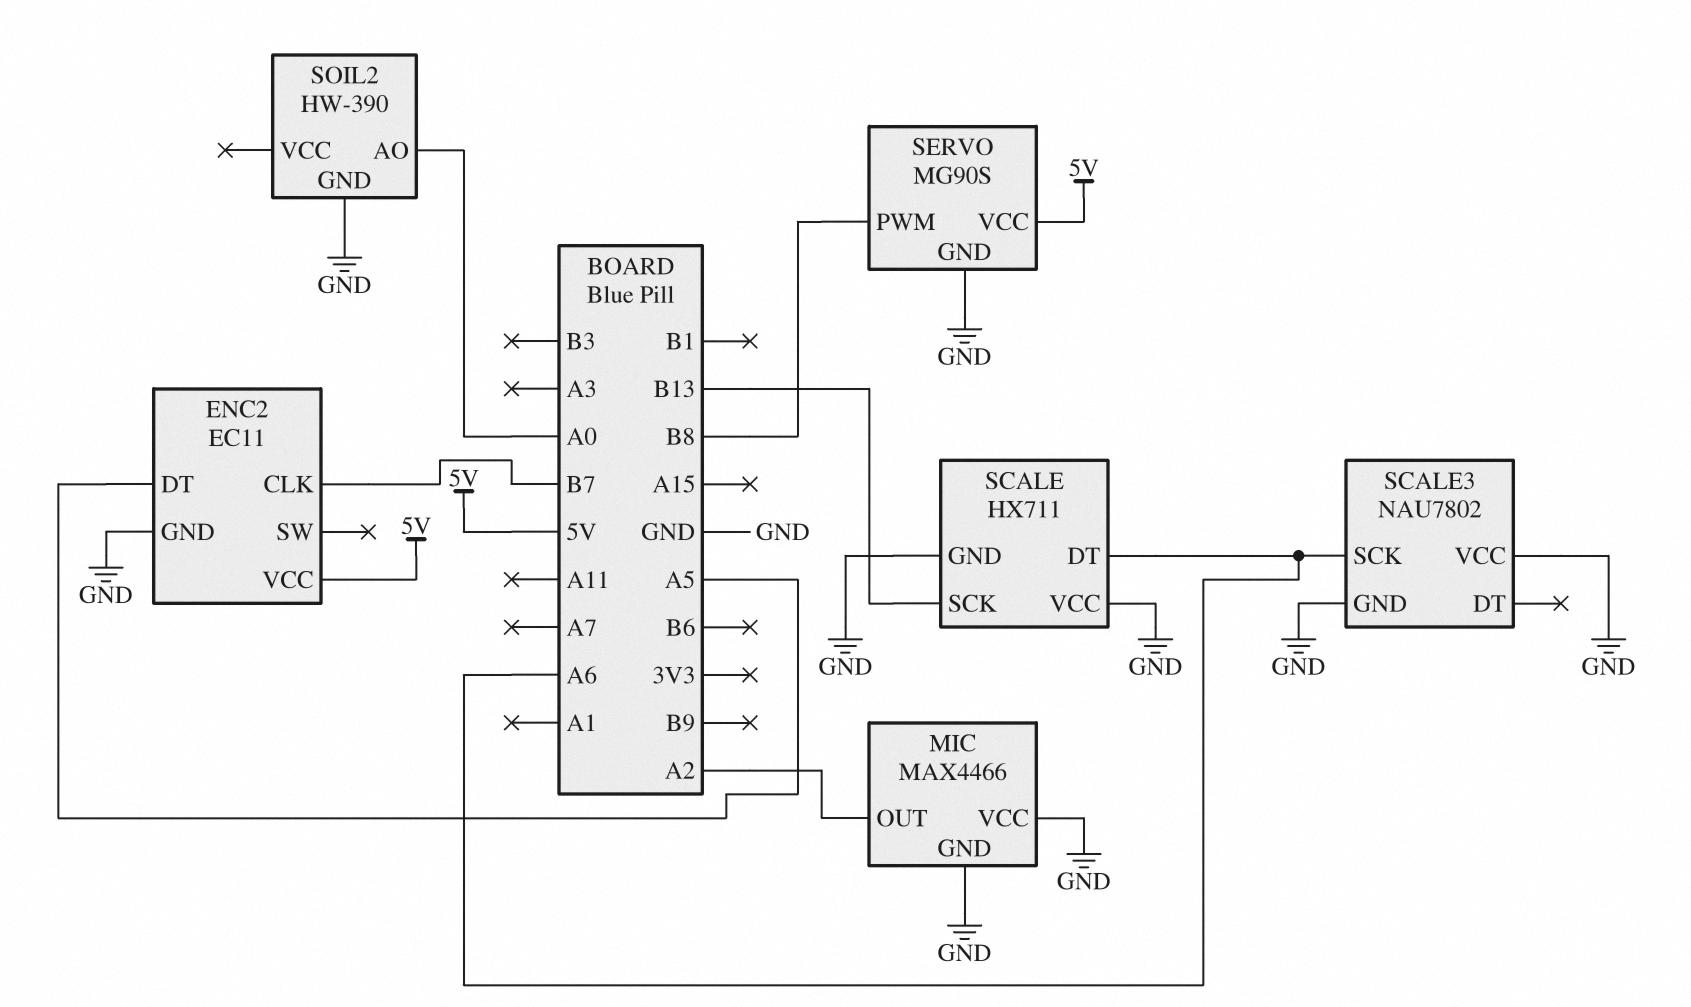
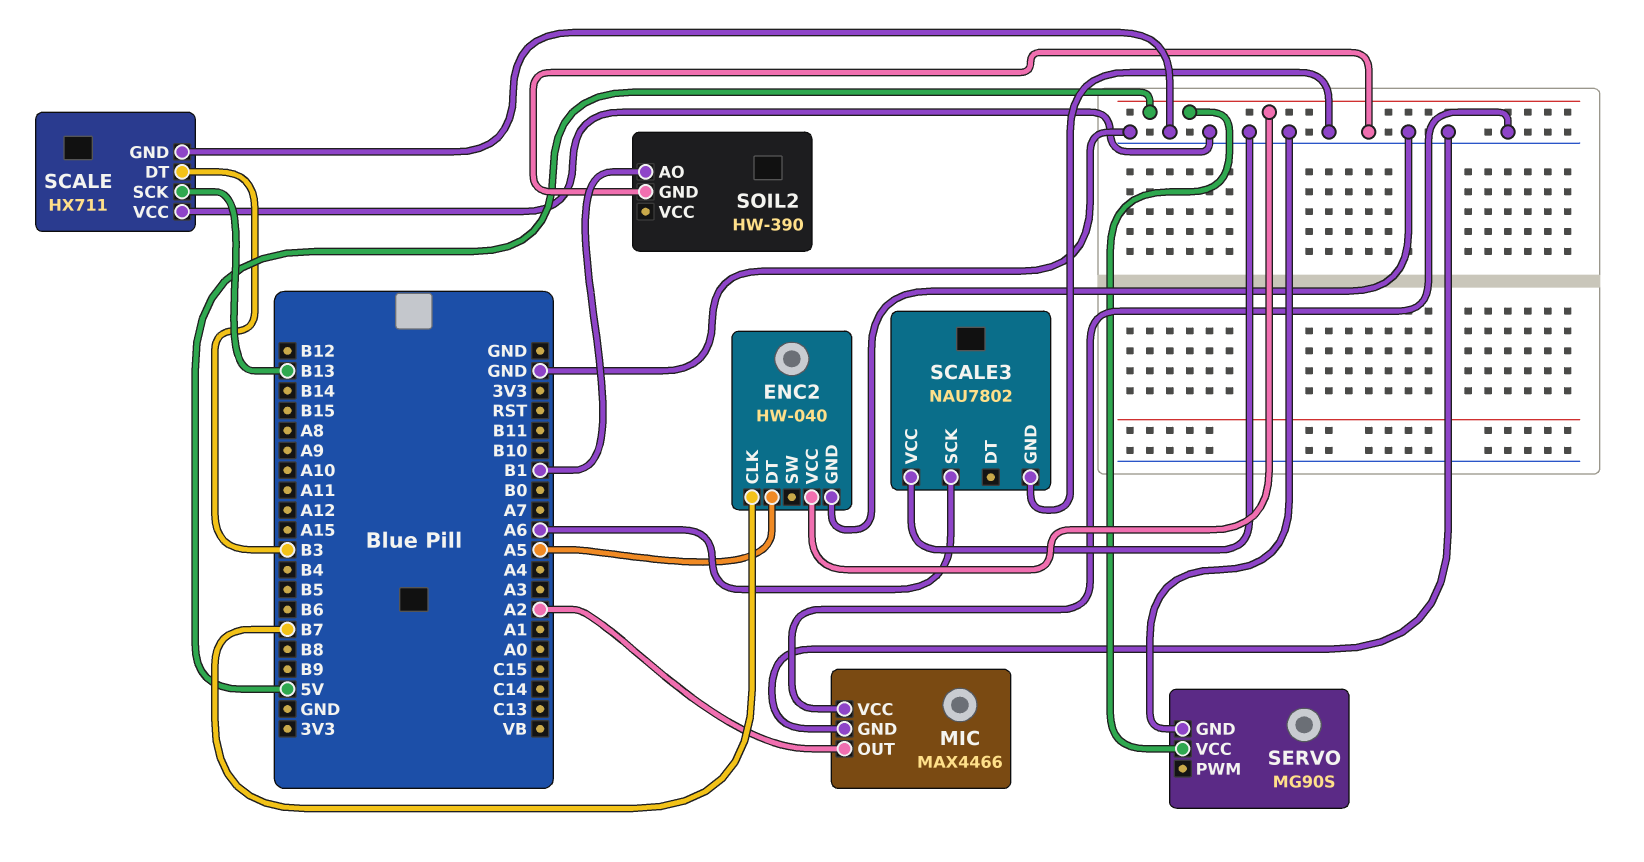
ENC2: EC11 -> HW-040
SCALE pin DT: A6 -> B3
SERVO pin PWM: B8 -> none
SOIL2 pin AO: A0 -> B1

